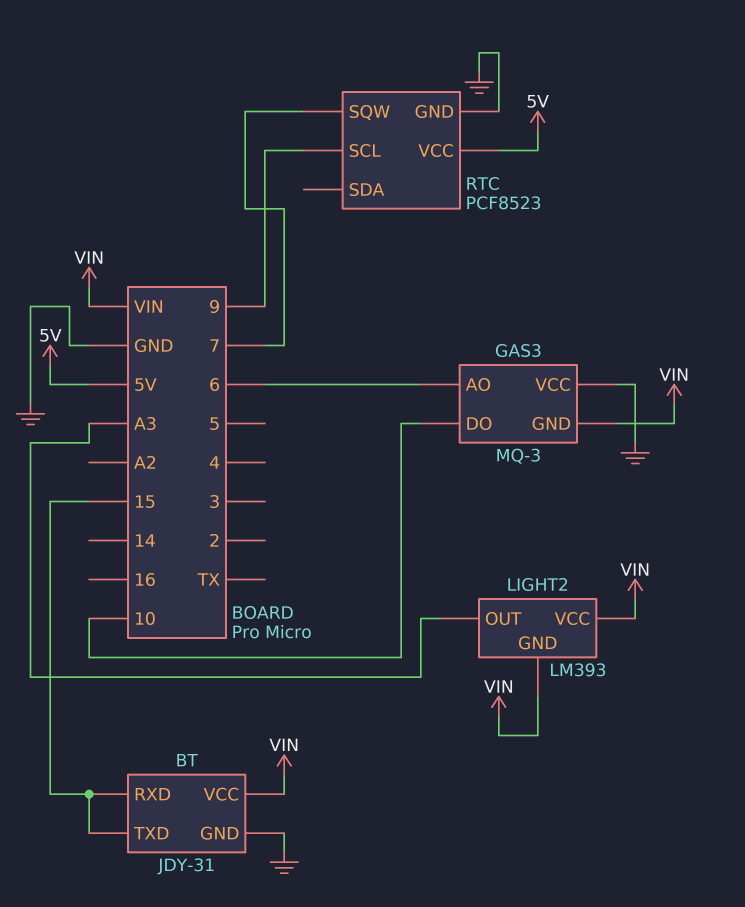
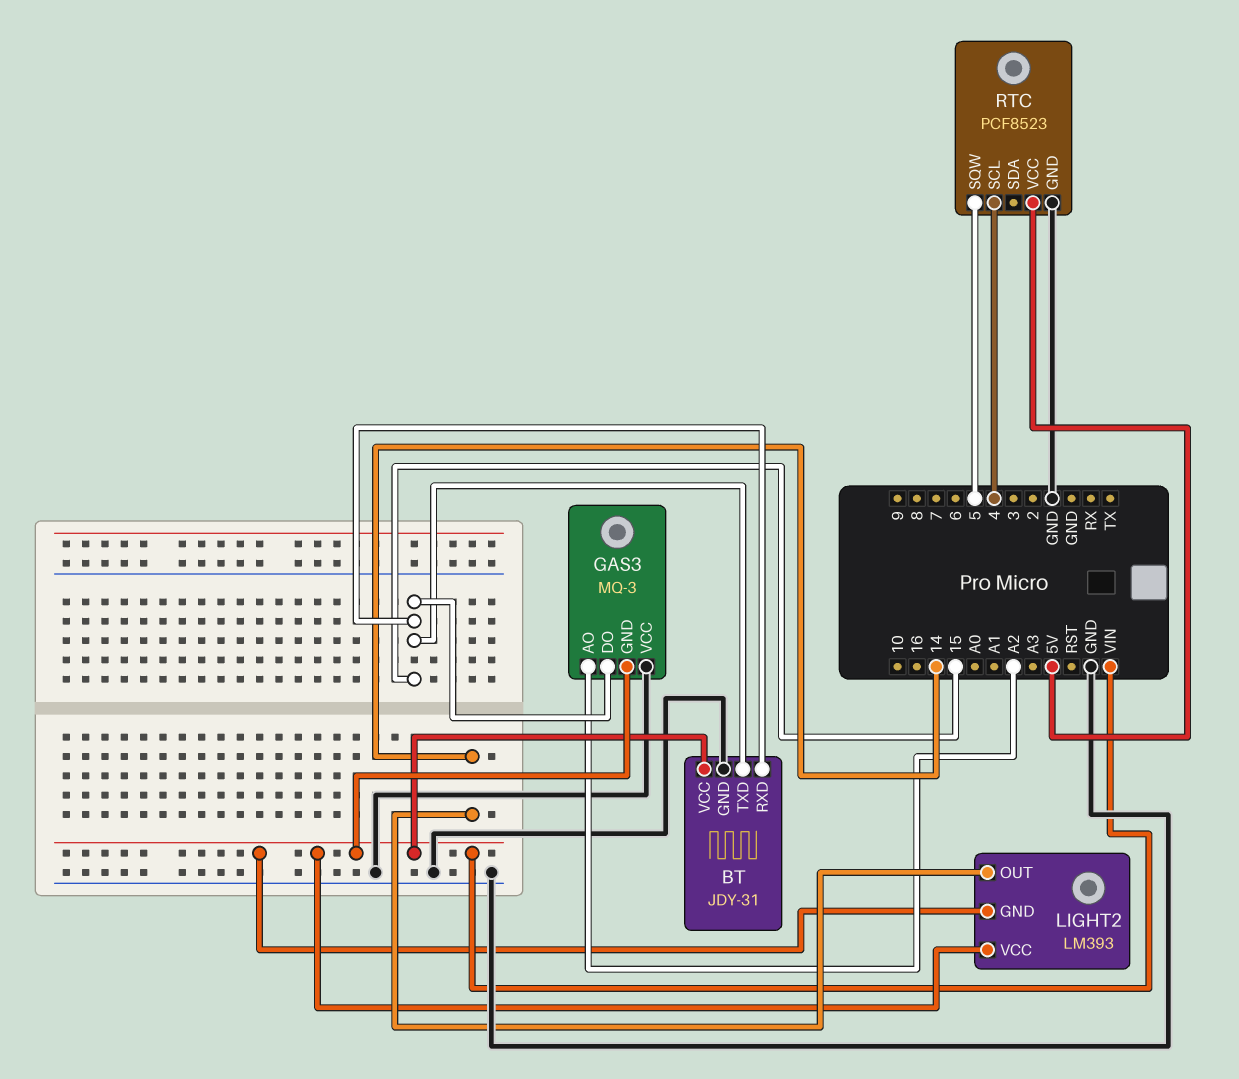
GAS3 pin AO: 6 -> A2
GAS3 pin DO: 10 -> 15
LIGHT2 pin OUT: A3 -> 14
RTC pin SCL: 9 -> 4
RTC pin SQW: 7 -> 5

